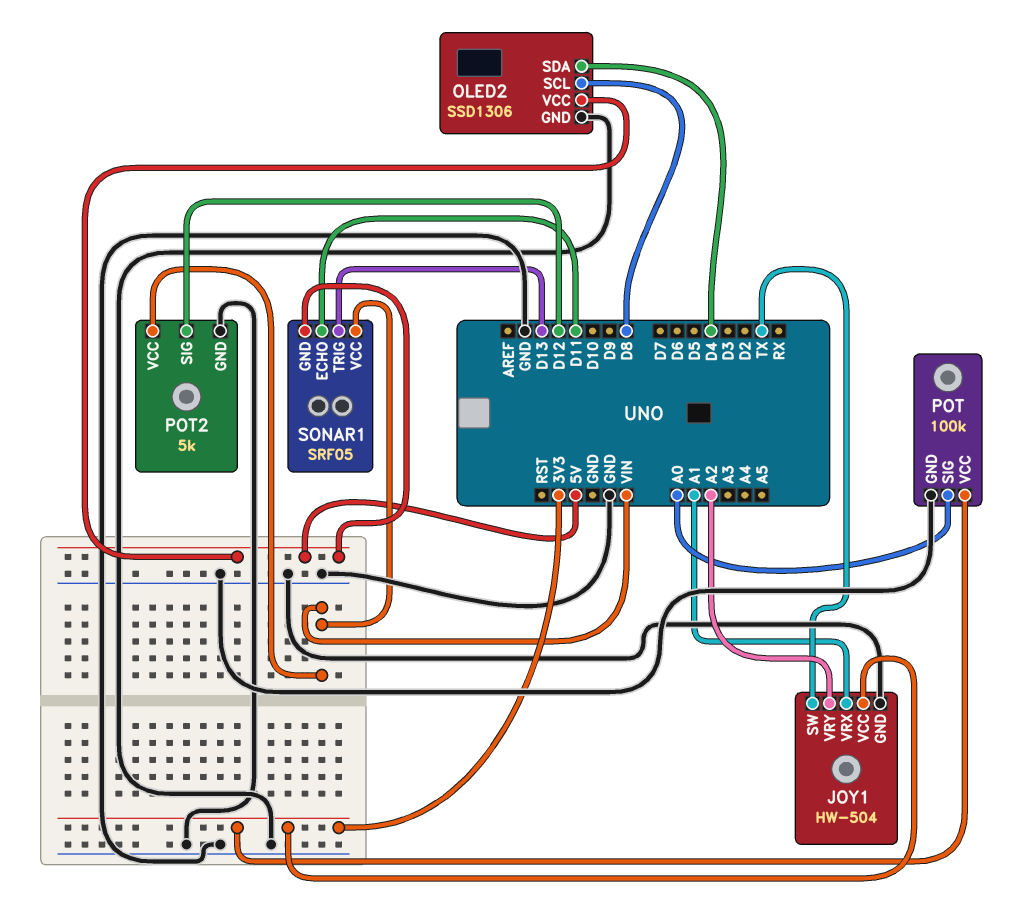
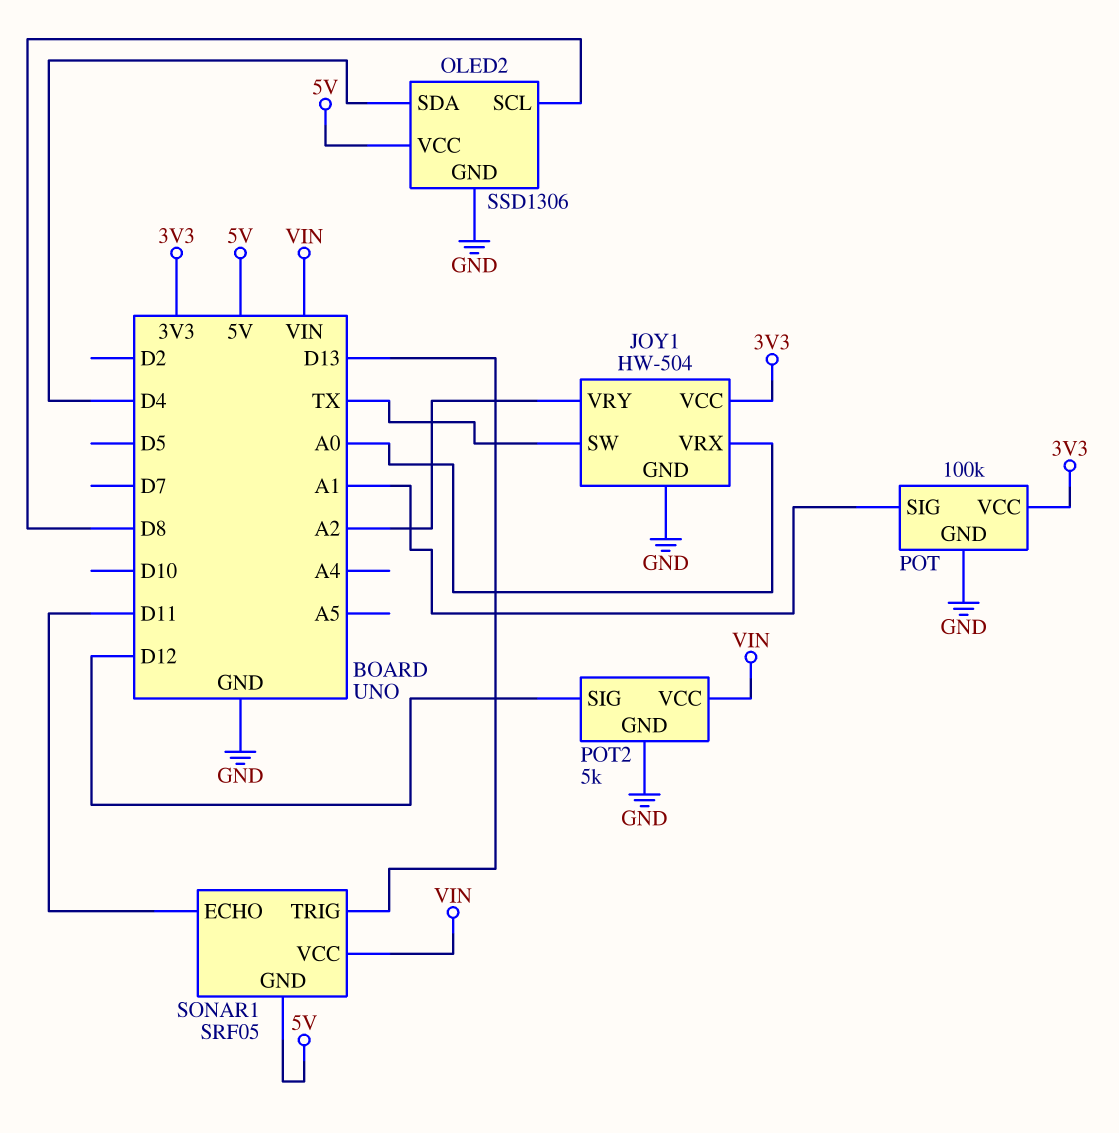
JOY1 pin VRX: A1 -> A0
POT pin SIG: A0 -> A1

